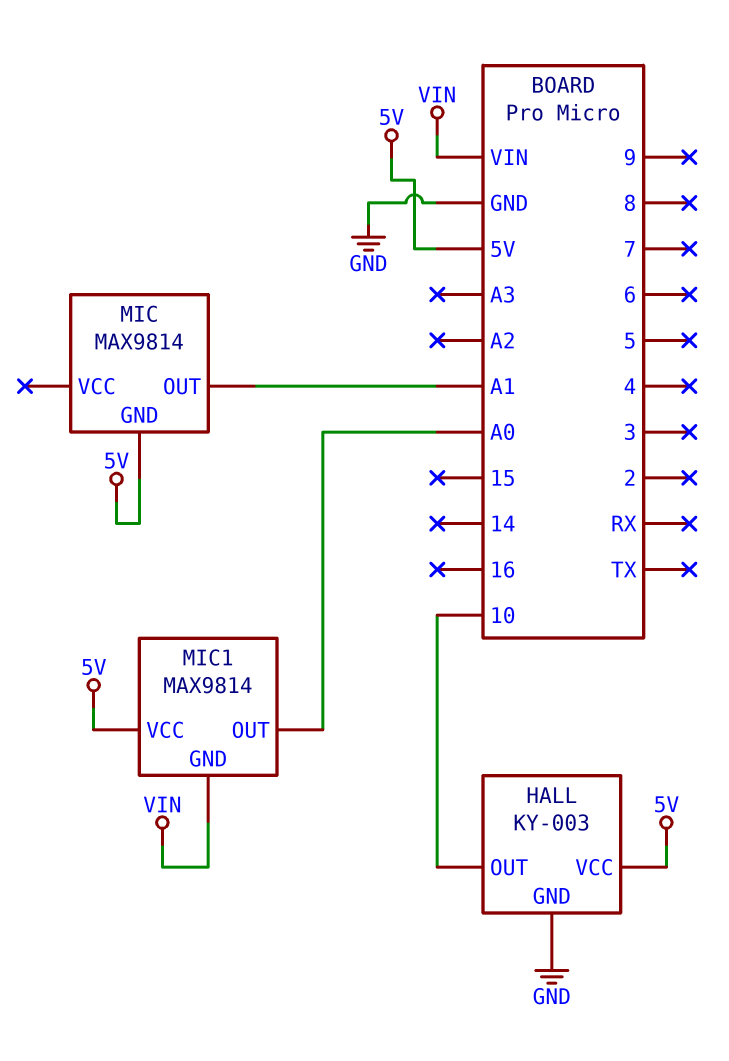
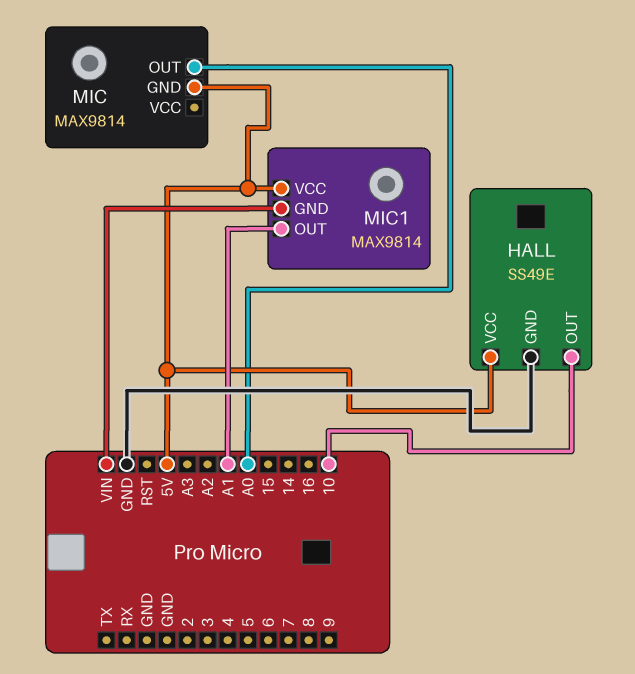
HALL: KY-003 -> SS49E
MIC pin OUT: A1 -> A0
MIC1 pin OUT: A0 -> A1

